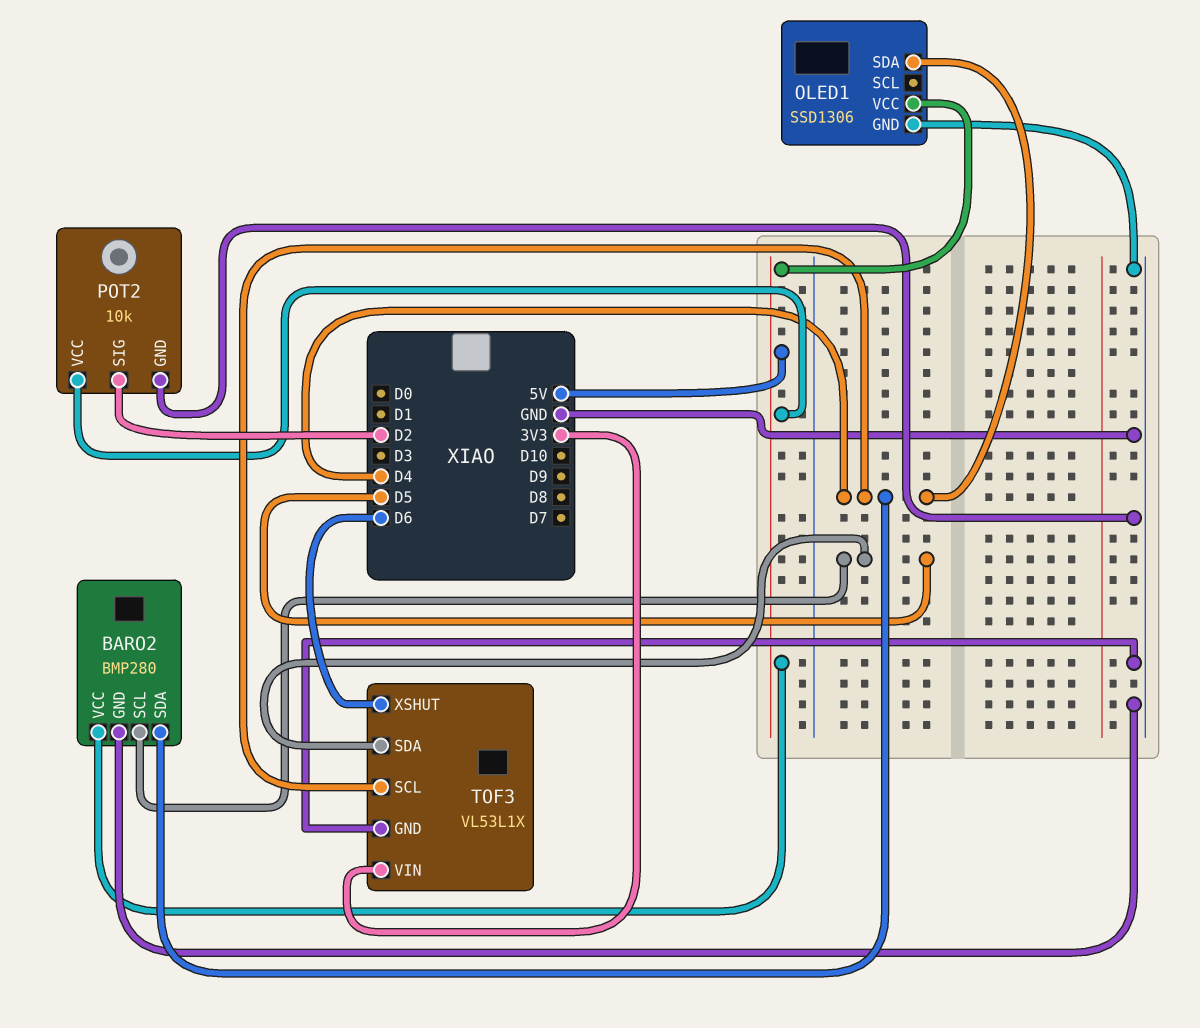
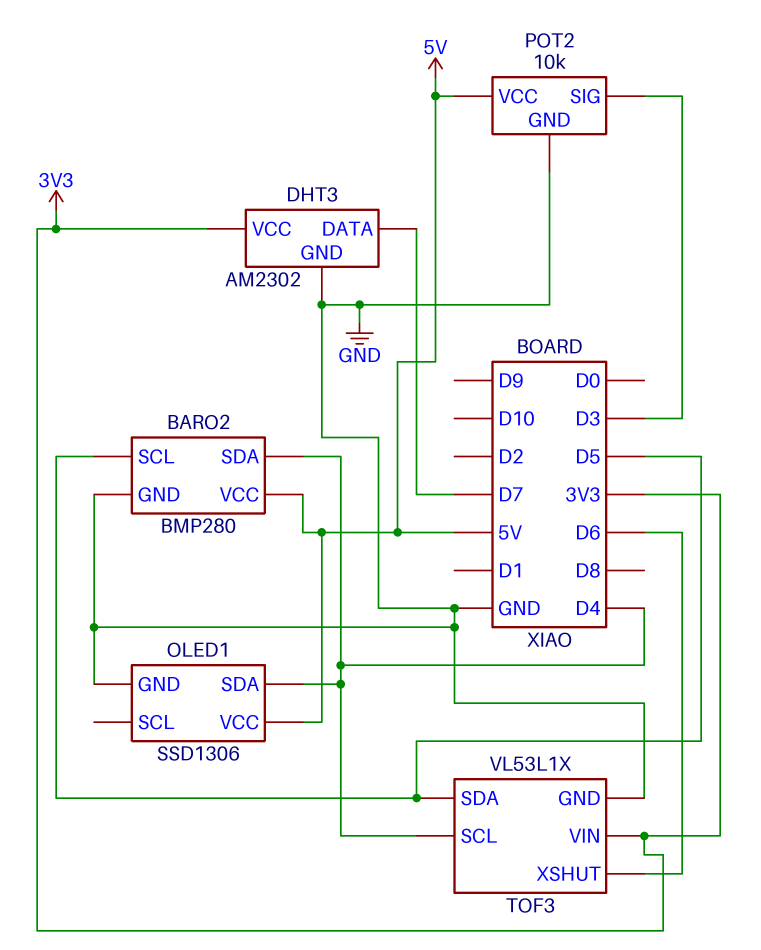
DHT3: none -> AM2302
DHT3 pin DATA: none -> D7
DHT3 pin GND: none -> GND
DHT3 pin VCC: none -> 3V3
POT2 pin SIG: D2 -> D3

